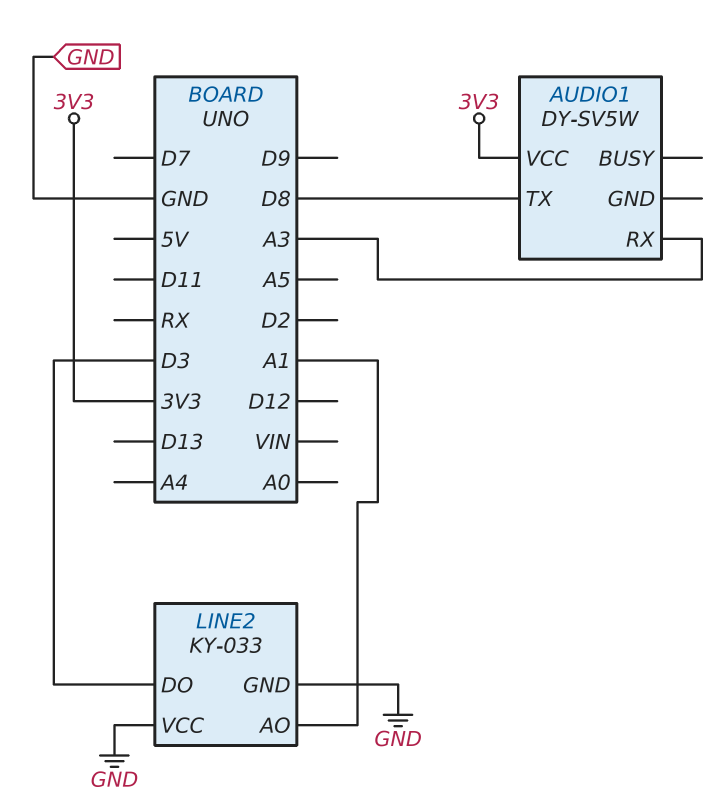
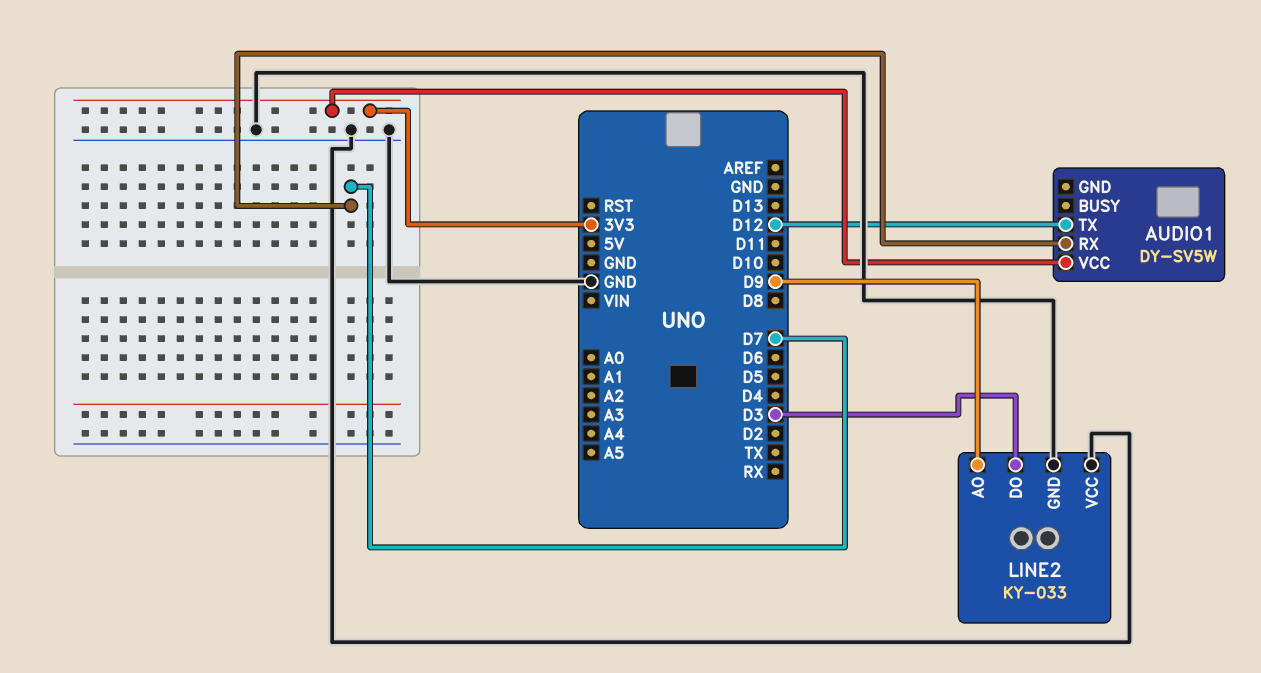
AUDIO1 pin RX: A3 -> D7
AUDIO1 pin TX: D8 -> D12
LINE2 pin AO: A1 -> D9

